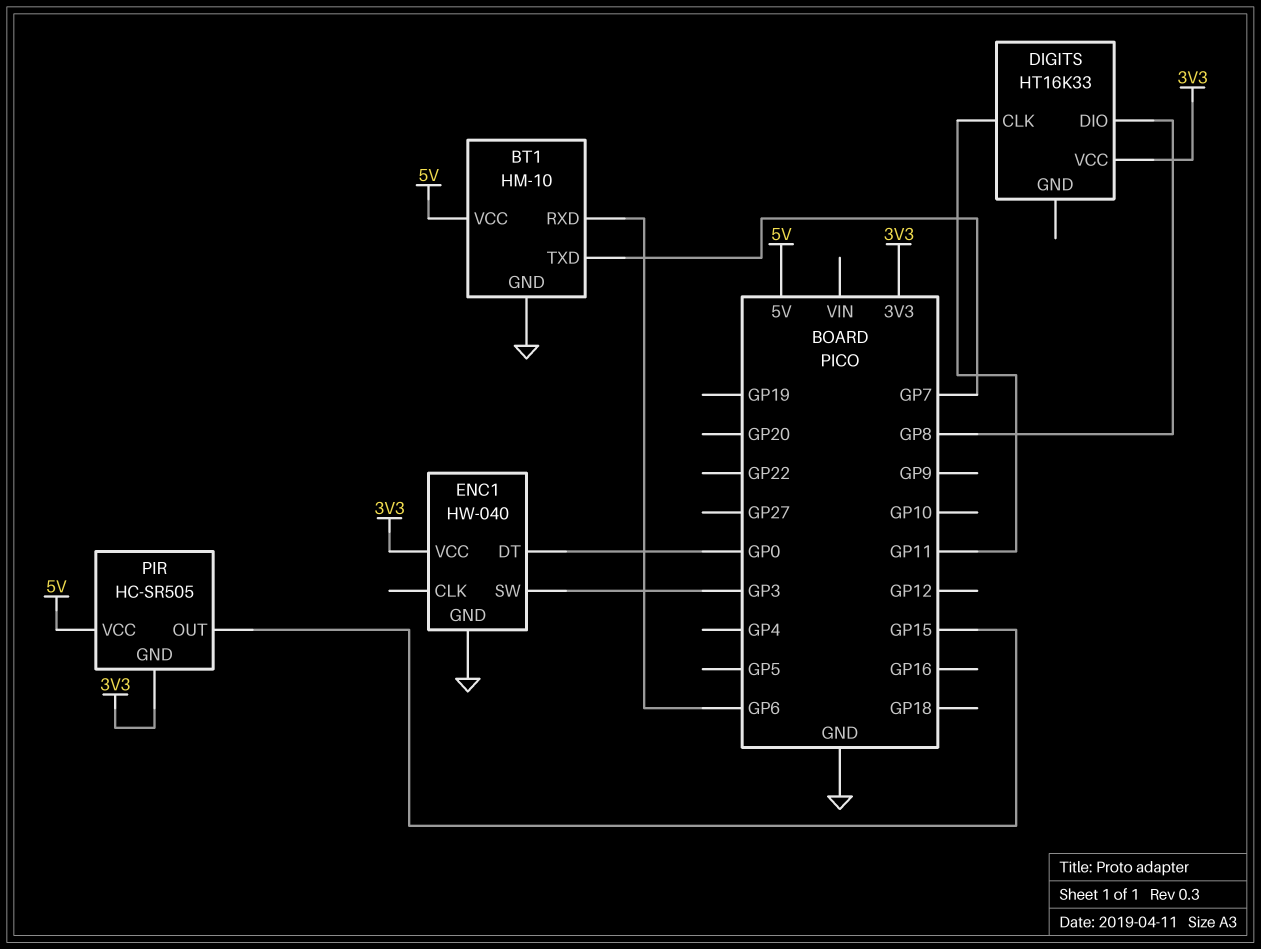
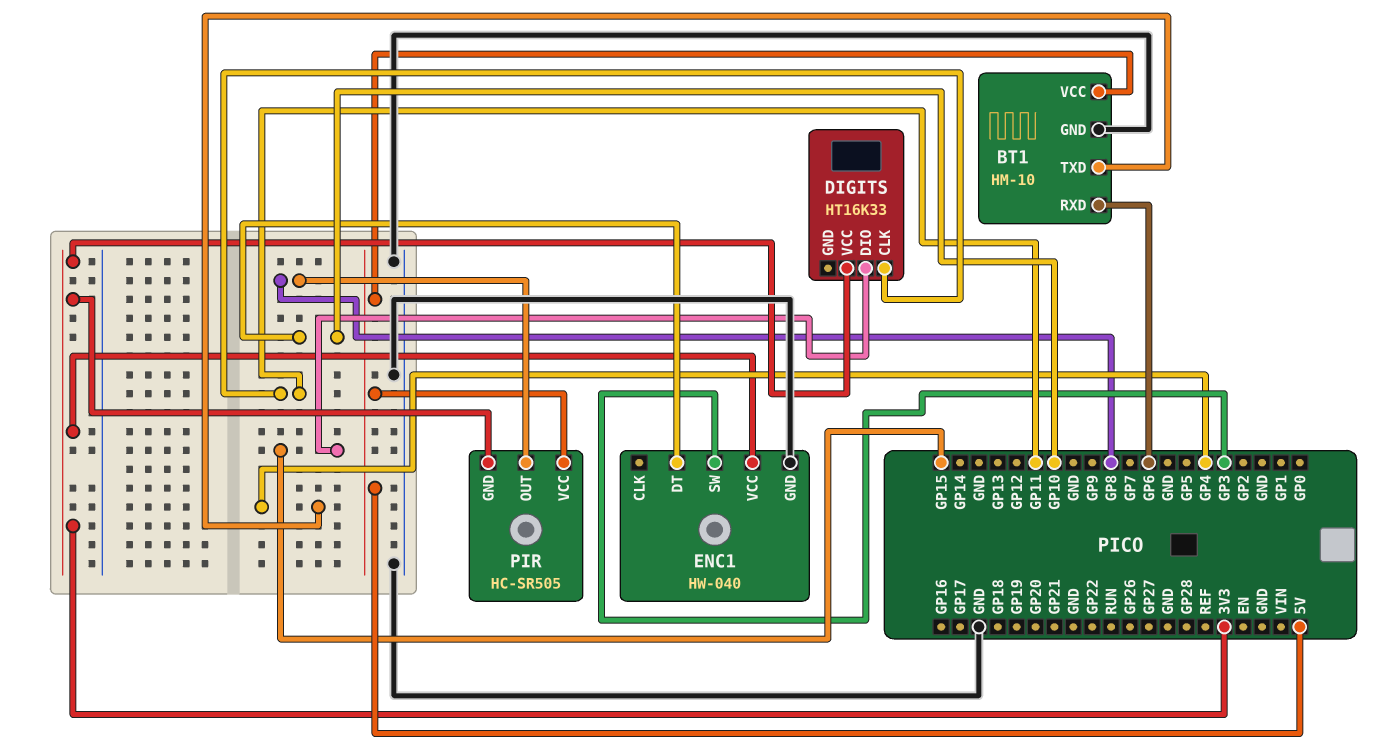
BT1 pin TXD: GP7 -> GP4
DIGITS pin DIO: GP8 -> GP15
ENC1 pin DT: GP0 -> GP10
PIR pin OUT: GP15 -> GP8

